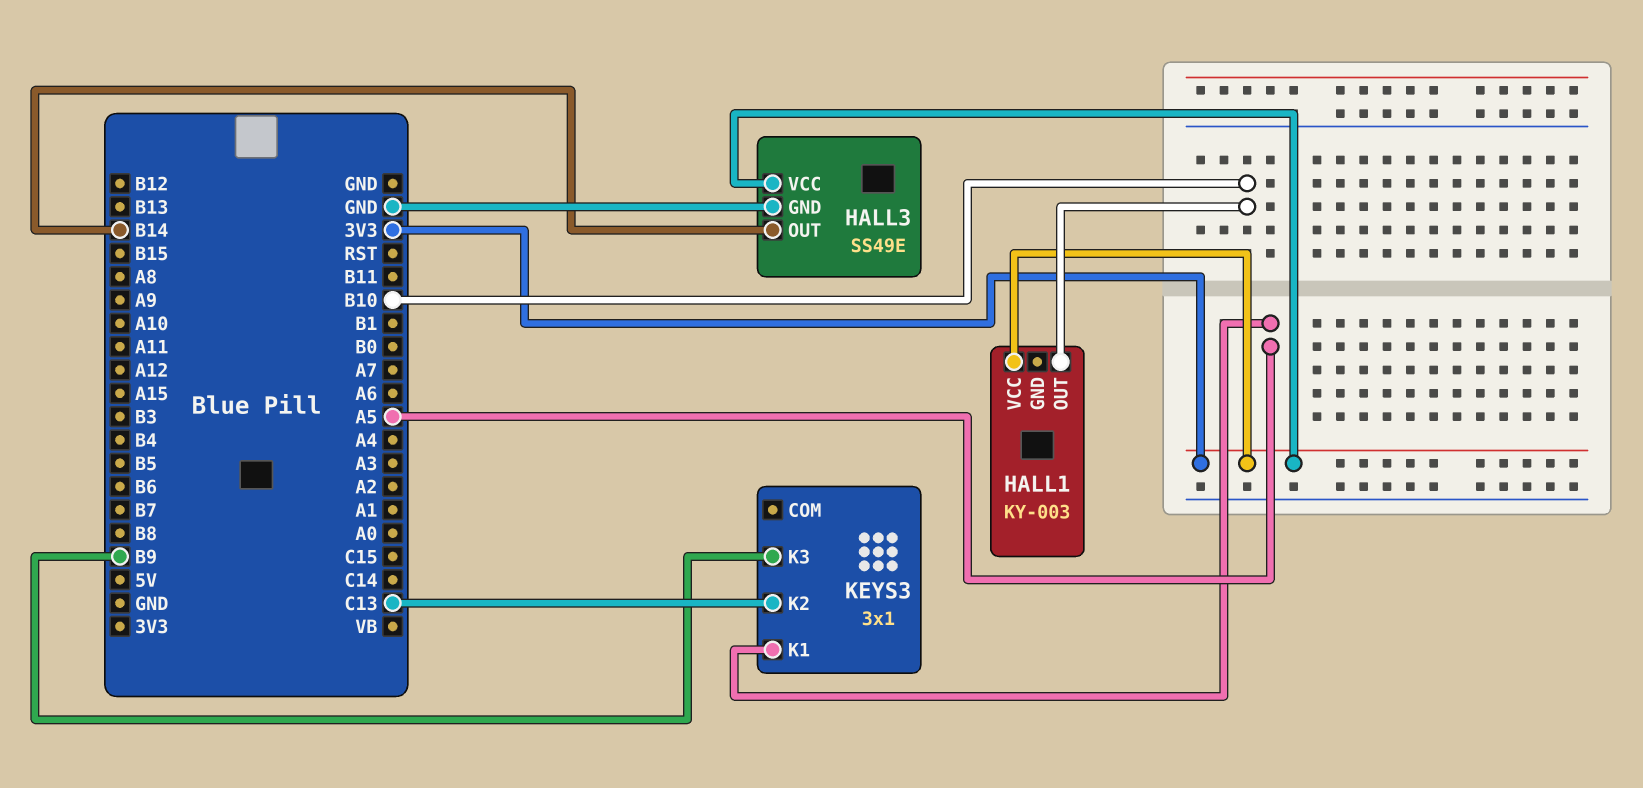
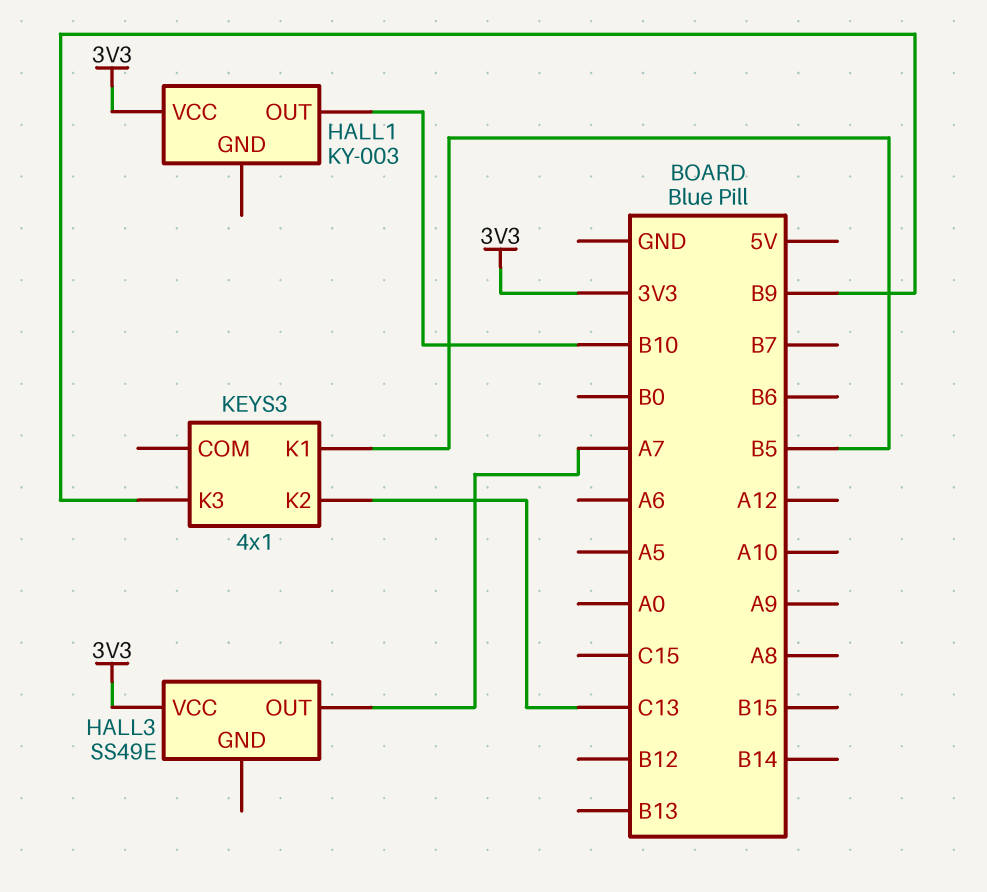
HALL3 pin GND: GND -> none
HALL3 pin OUT: B14 -> A7
KEYS3: 3x1 -> 4x1
KEYS3 pin K1: A5 -> B5

